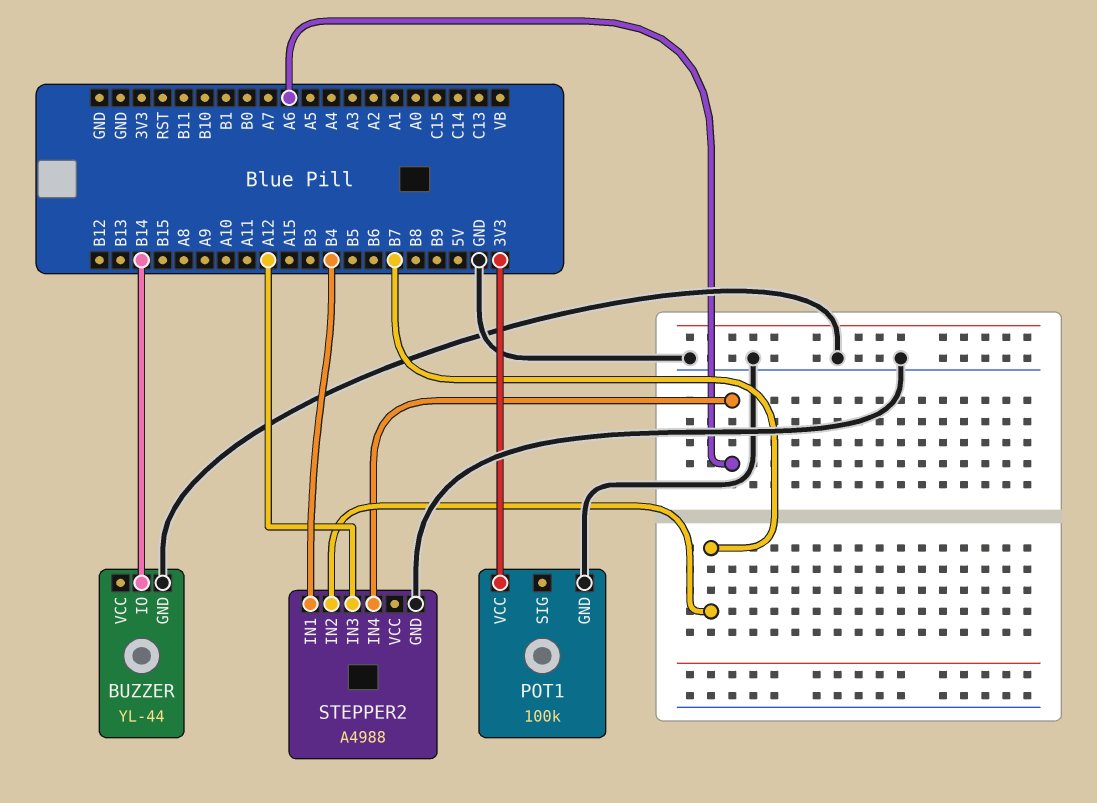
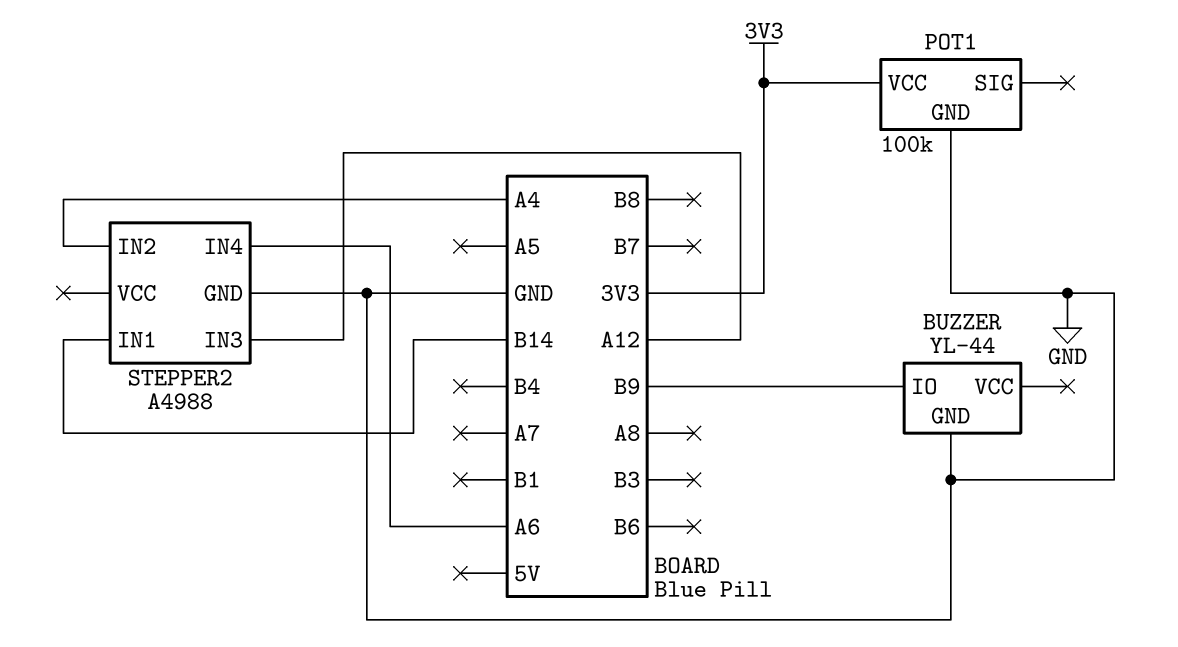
BUZZER pin IO: B14 -> B9
STEPPER2 pin IN1: B4 -> B14
STEPPER2 pin IN2: B7 -> A4

